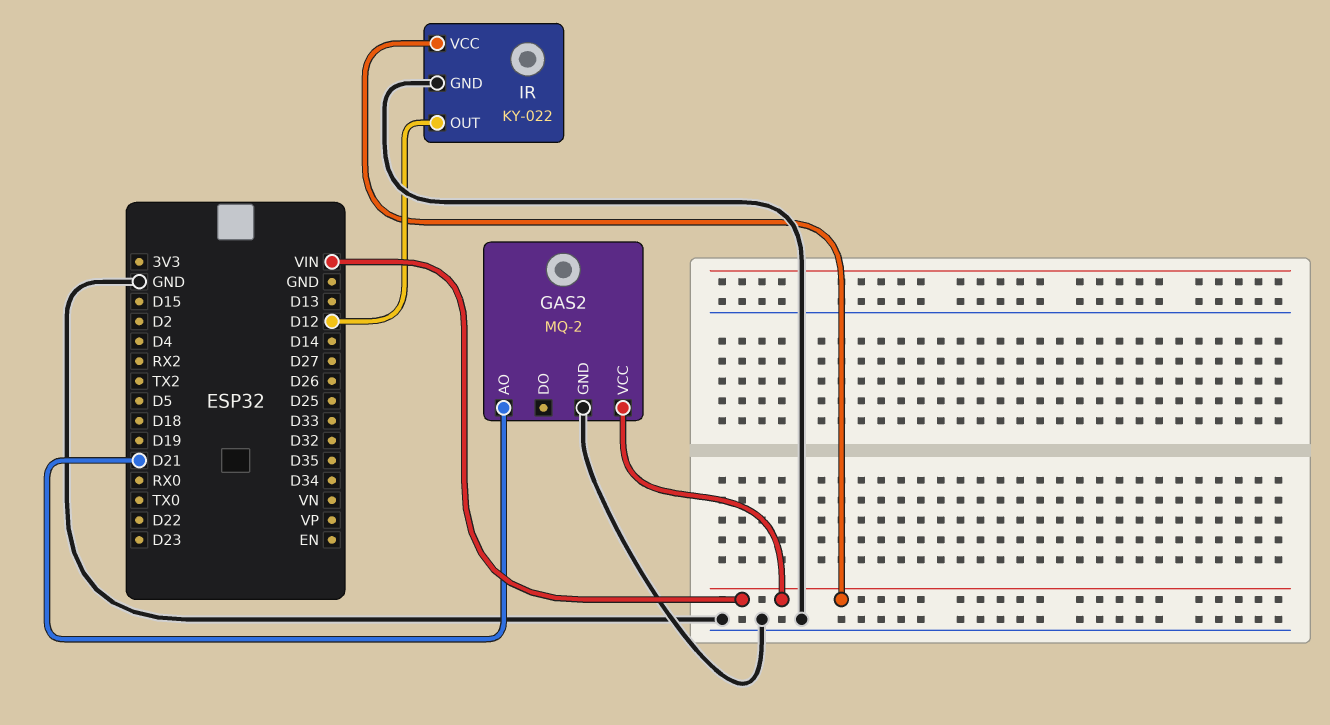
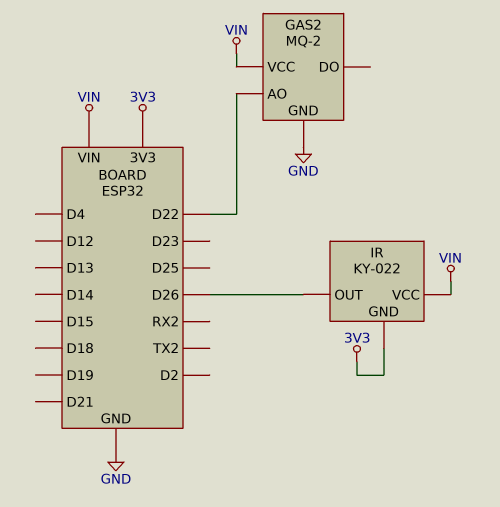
GAS2 pin AO: D21 -> D22
IR pin GND: GND -> 3V3
IR pin OUT: D12 -> D26

